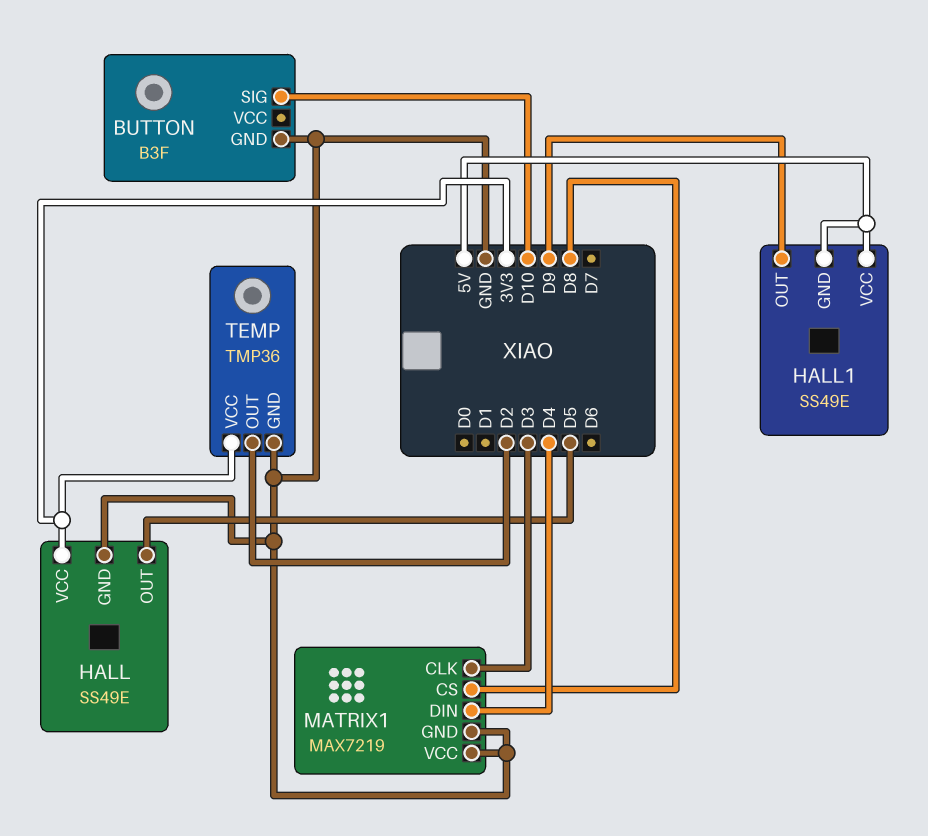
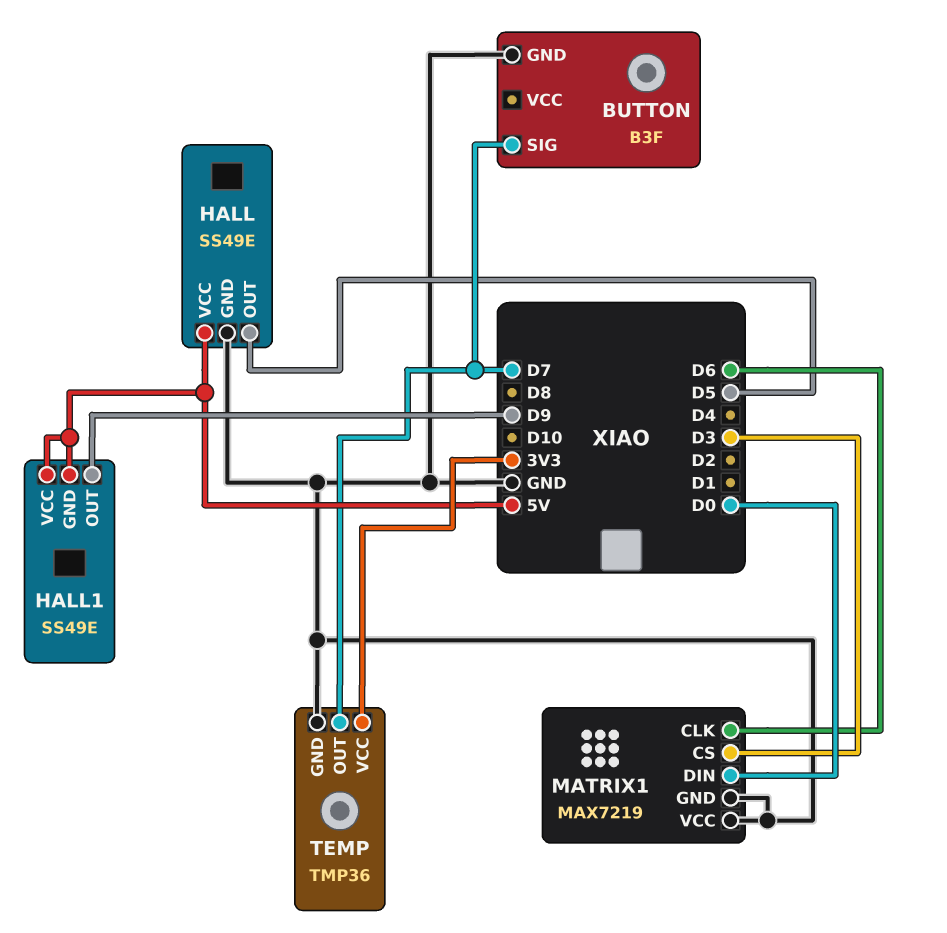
BUTTON pin SIG: D10 -> D7
HALL pin VCC: 3V3 -> 5V
MATRIX1 pin CLK: D3 -> D6
MATRIX1 pin CS: D8 -> D3
MATRIX1 pin DIN: D4 -> D0
TEMP pin OUT: D2 -> D7

